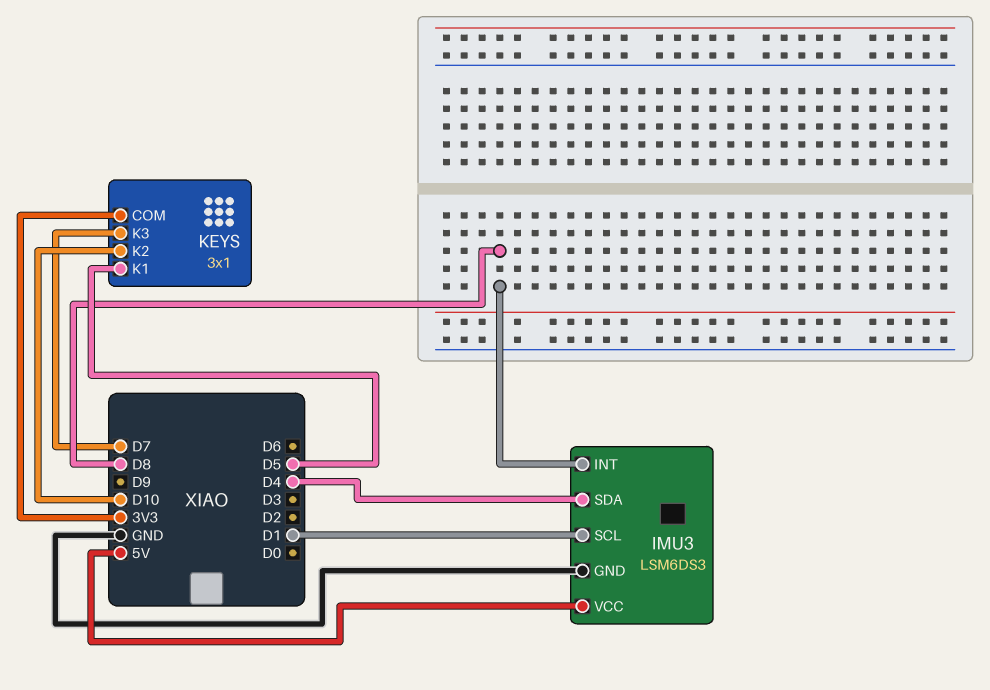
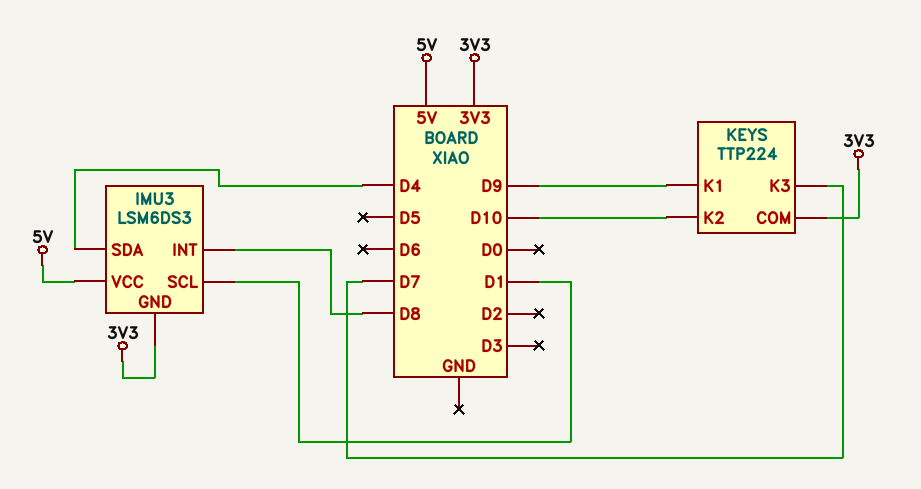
IMU3 pin GND: GND -> 3V3
KEYS: 3x1 -> TTP224
KEYS pin K1: D5 -> D9

